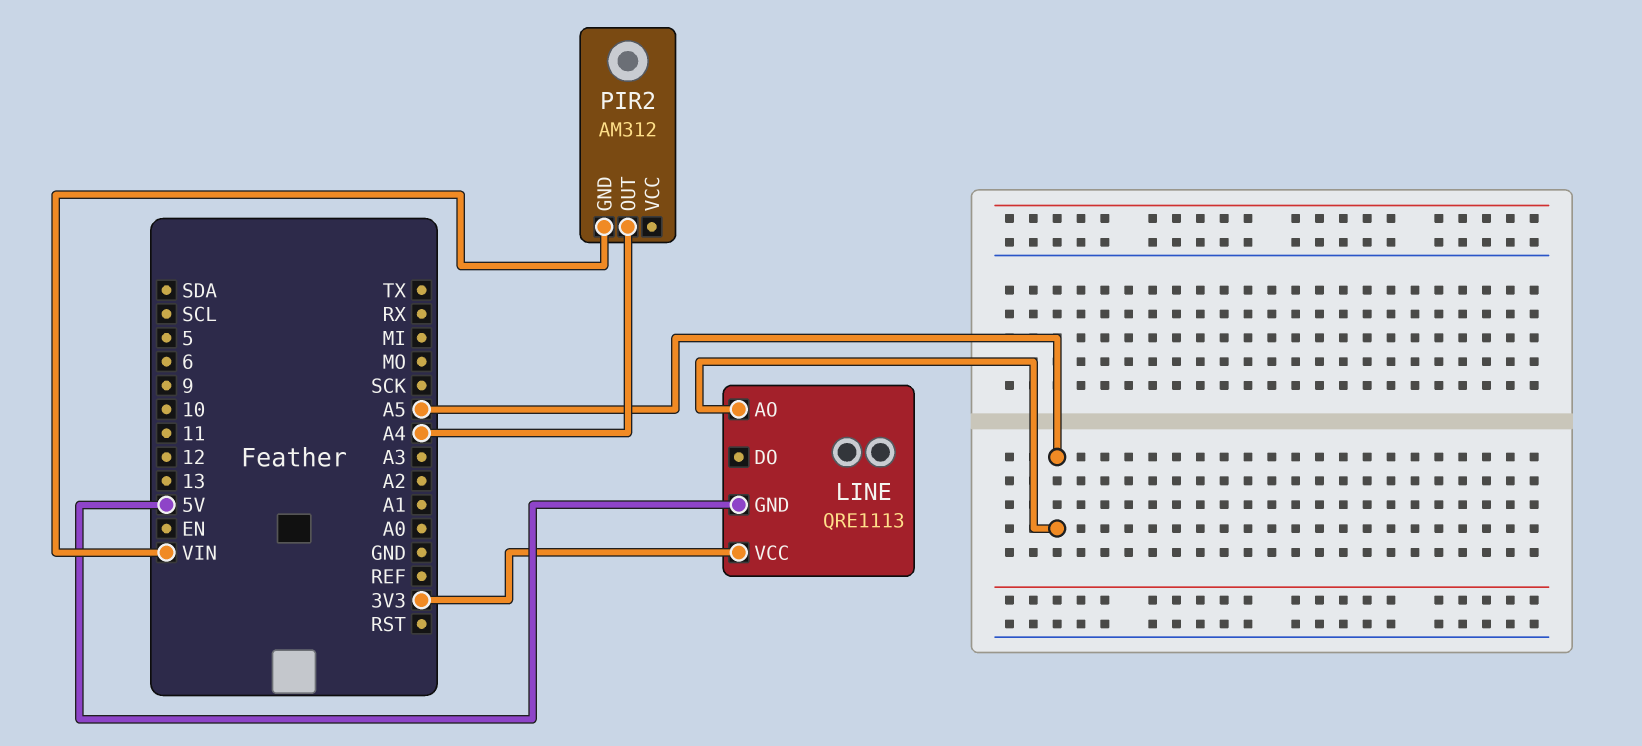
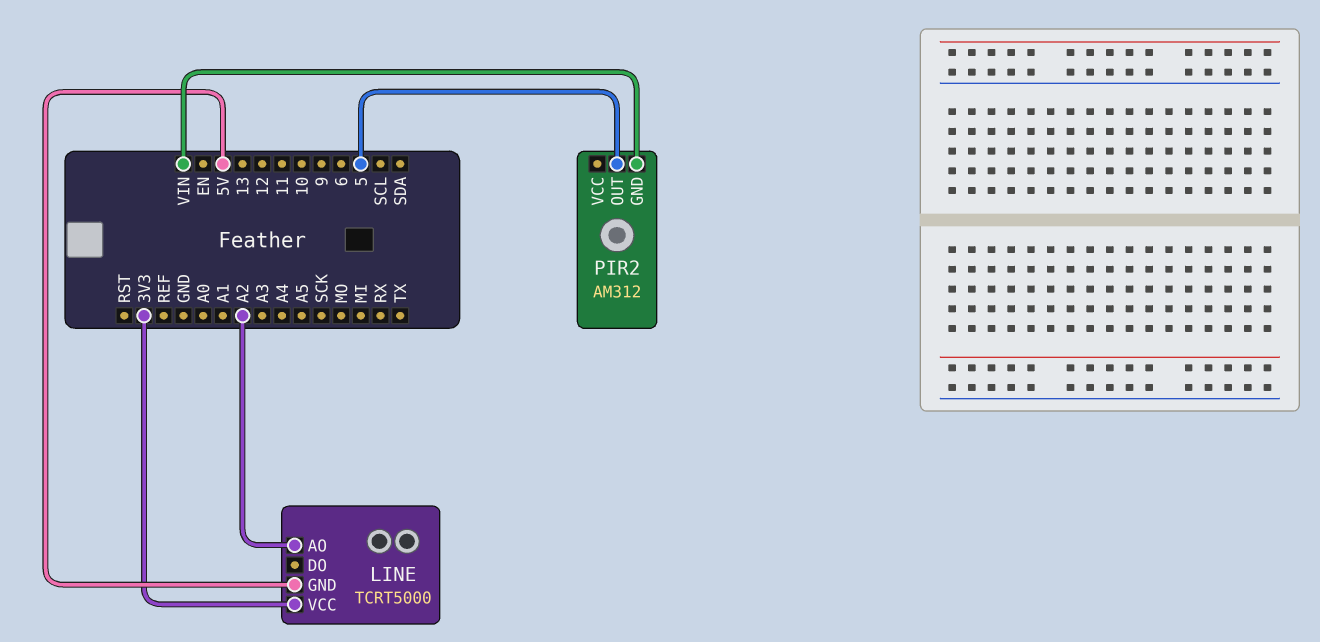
LINE: QRE1113 -> TCRT5000
LINE pin AO: A5 -> A2
PIR2 pin OUT: A4 -> 5

